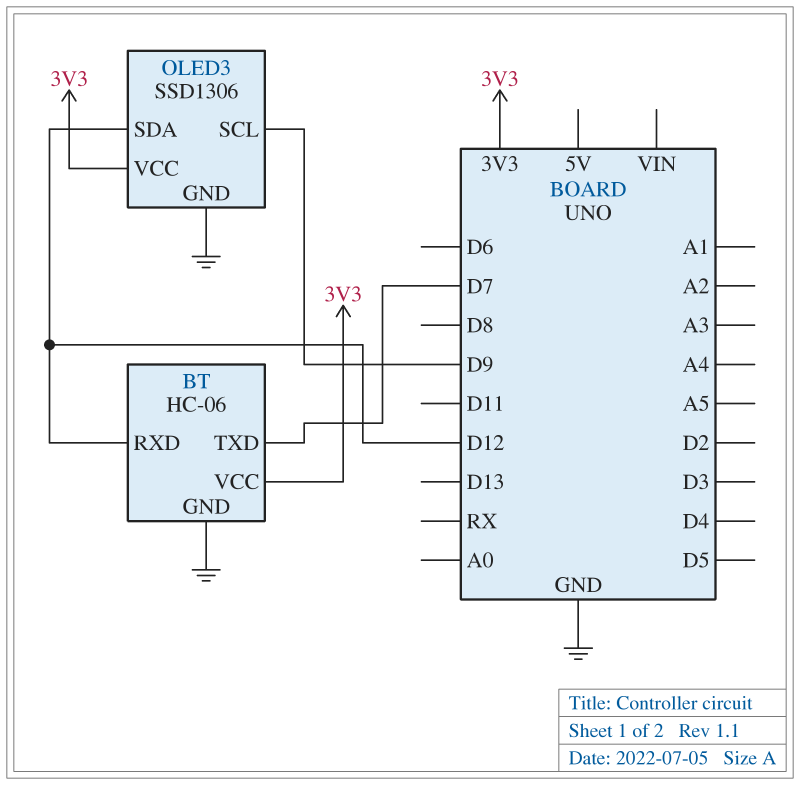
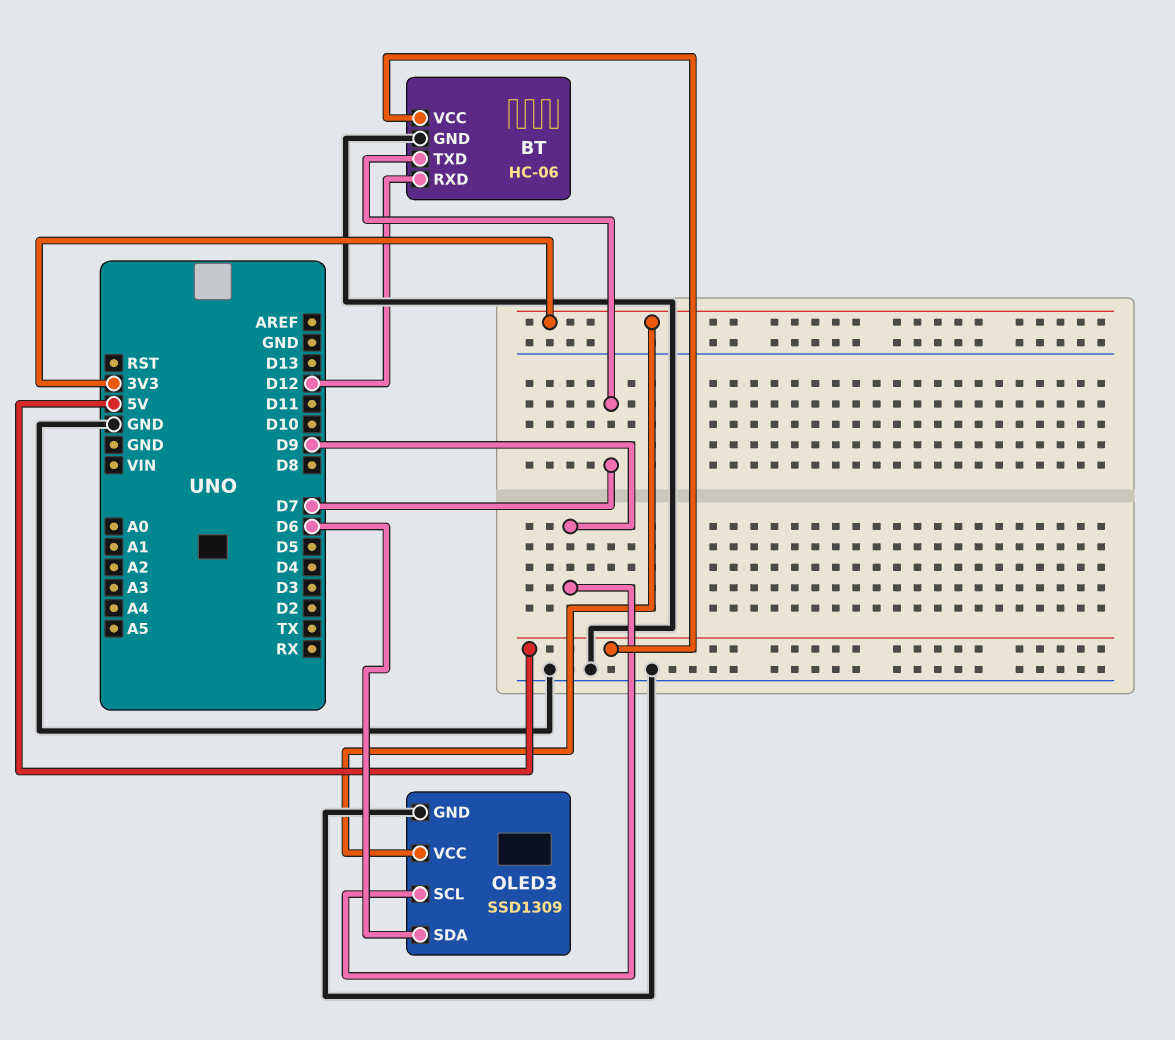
BT pin VCC: 3V3 -> 5V
OLED3: SSD1306 -> SSD1309
OLED3 pin SDA: D12 -> D6

